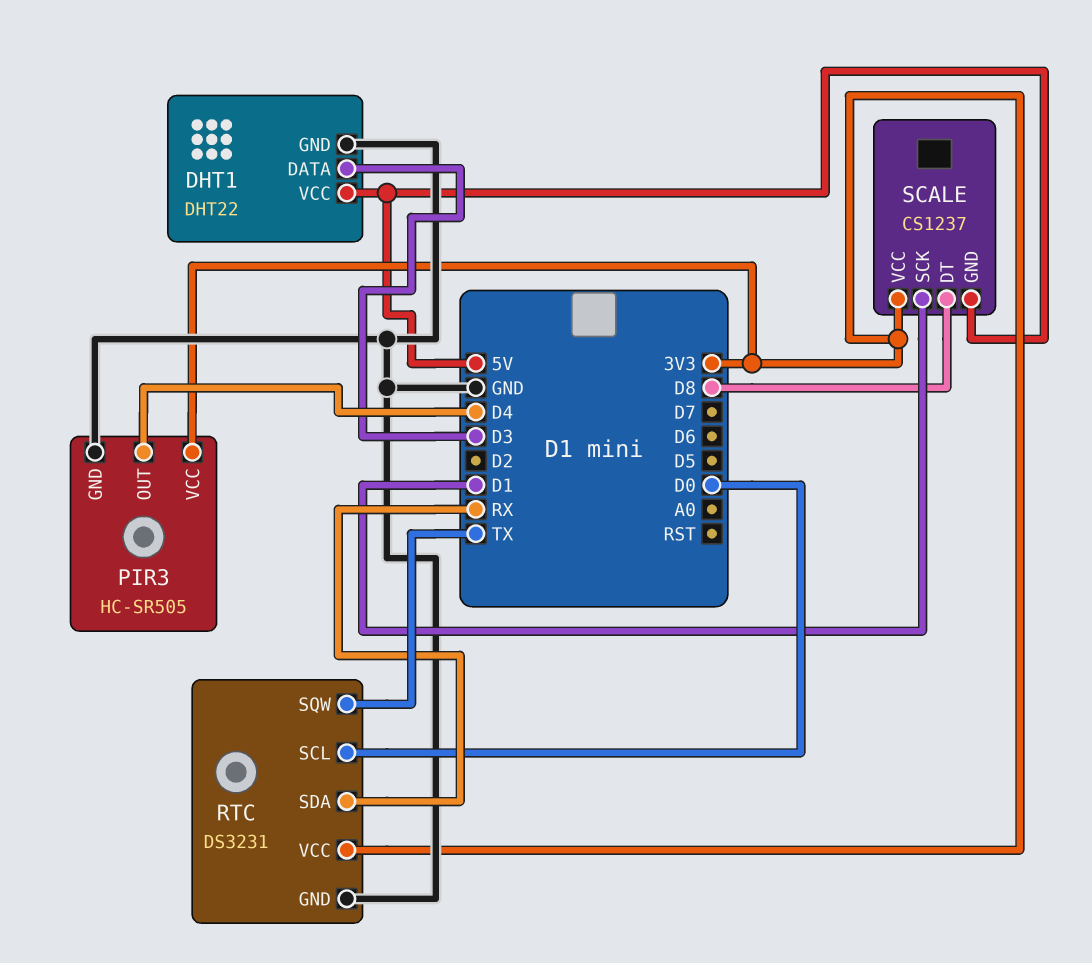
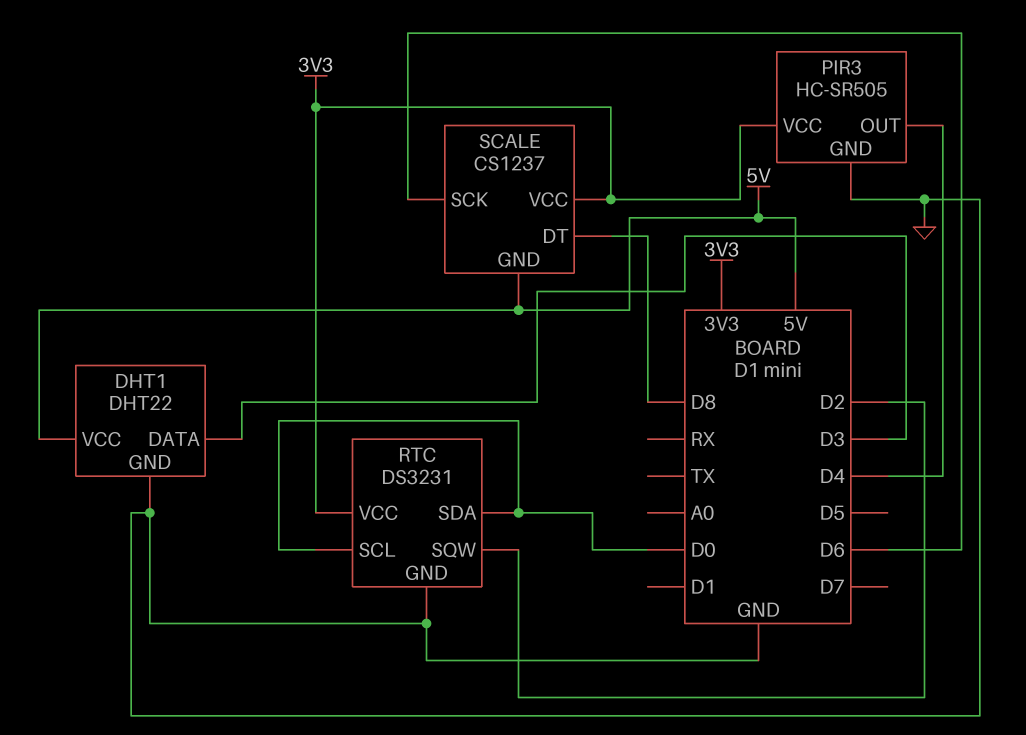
RTC pin SDA: RX -> D0
RTC pin SQW: TX -> D2
SCALE pin SCK: D1 -> D6

